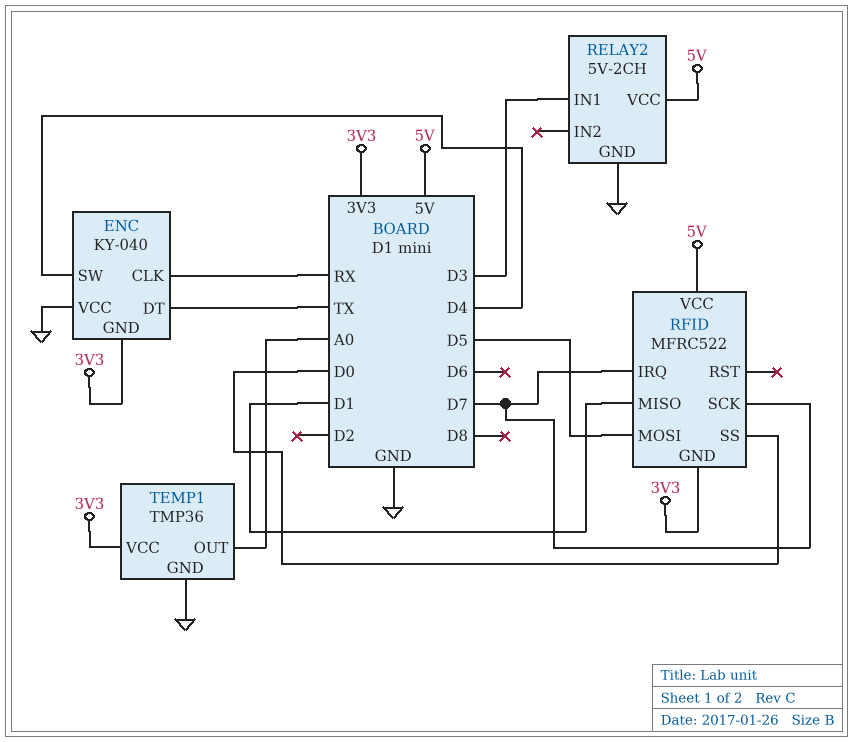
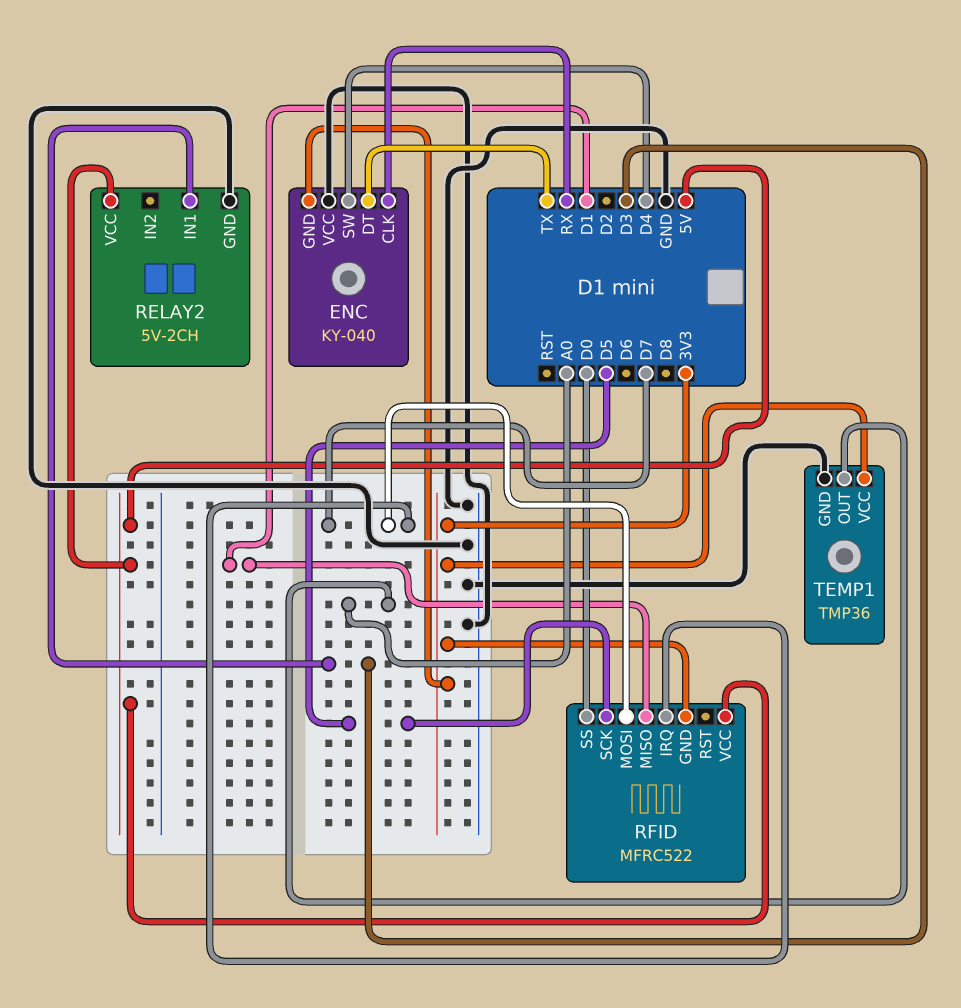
RFID pin MOSI: D5 -> D7
RFID pin SCK: D7 -> D5

